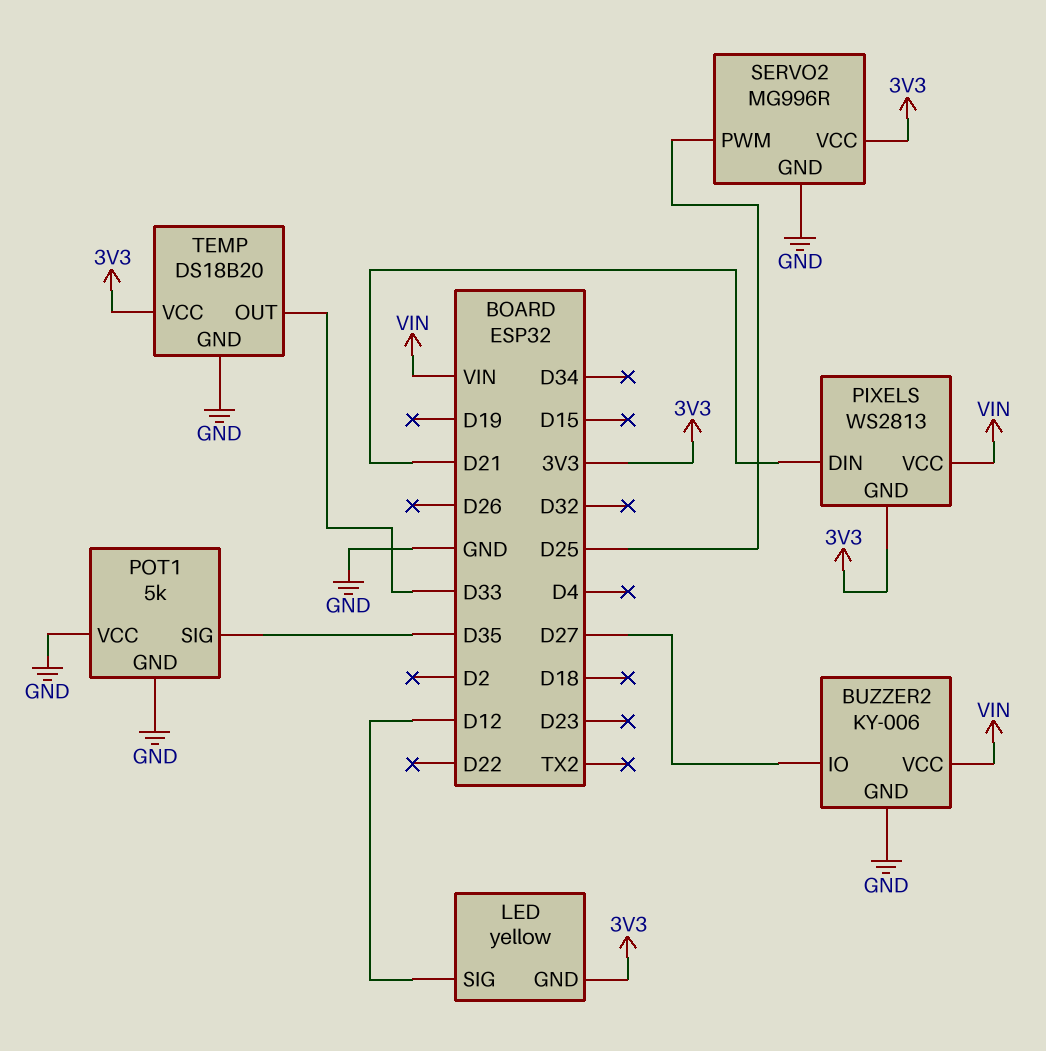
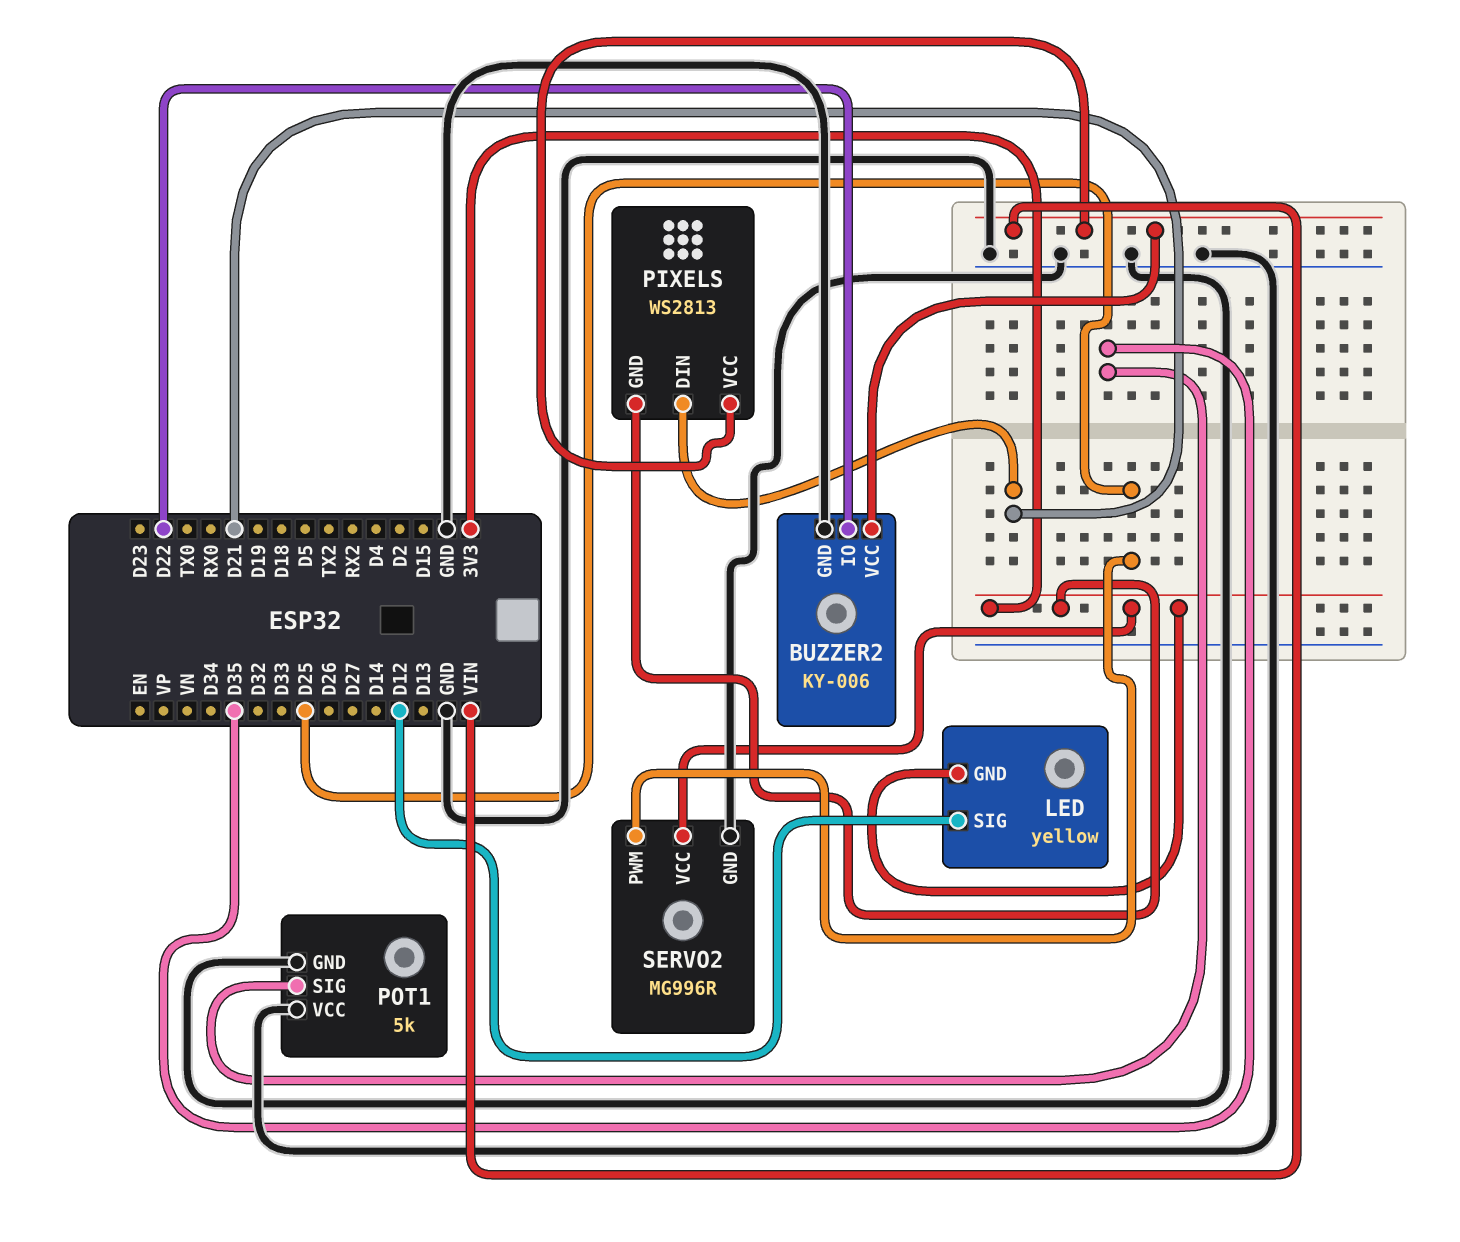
BUZZER2 pin IO: D27 -> D22
TEMP: DS18B20 -> none
TEMP pin GND: GND -> none
TEMP pin OUT: D33 -> none
TEMP pin VCC: 3V3 -> none

